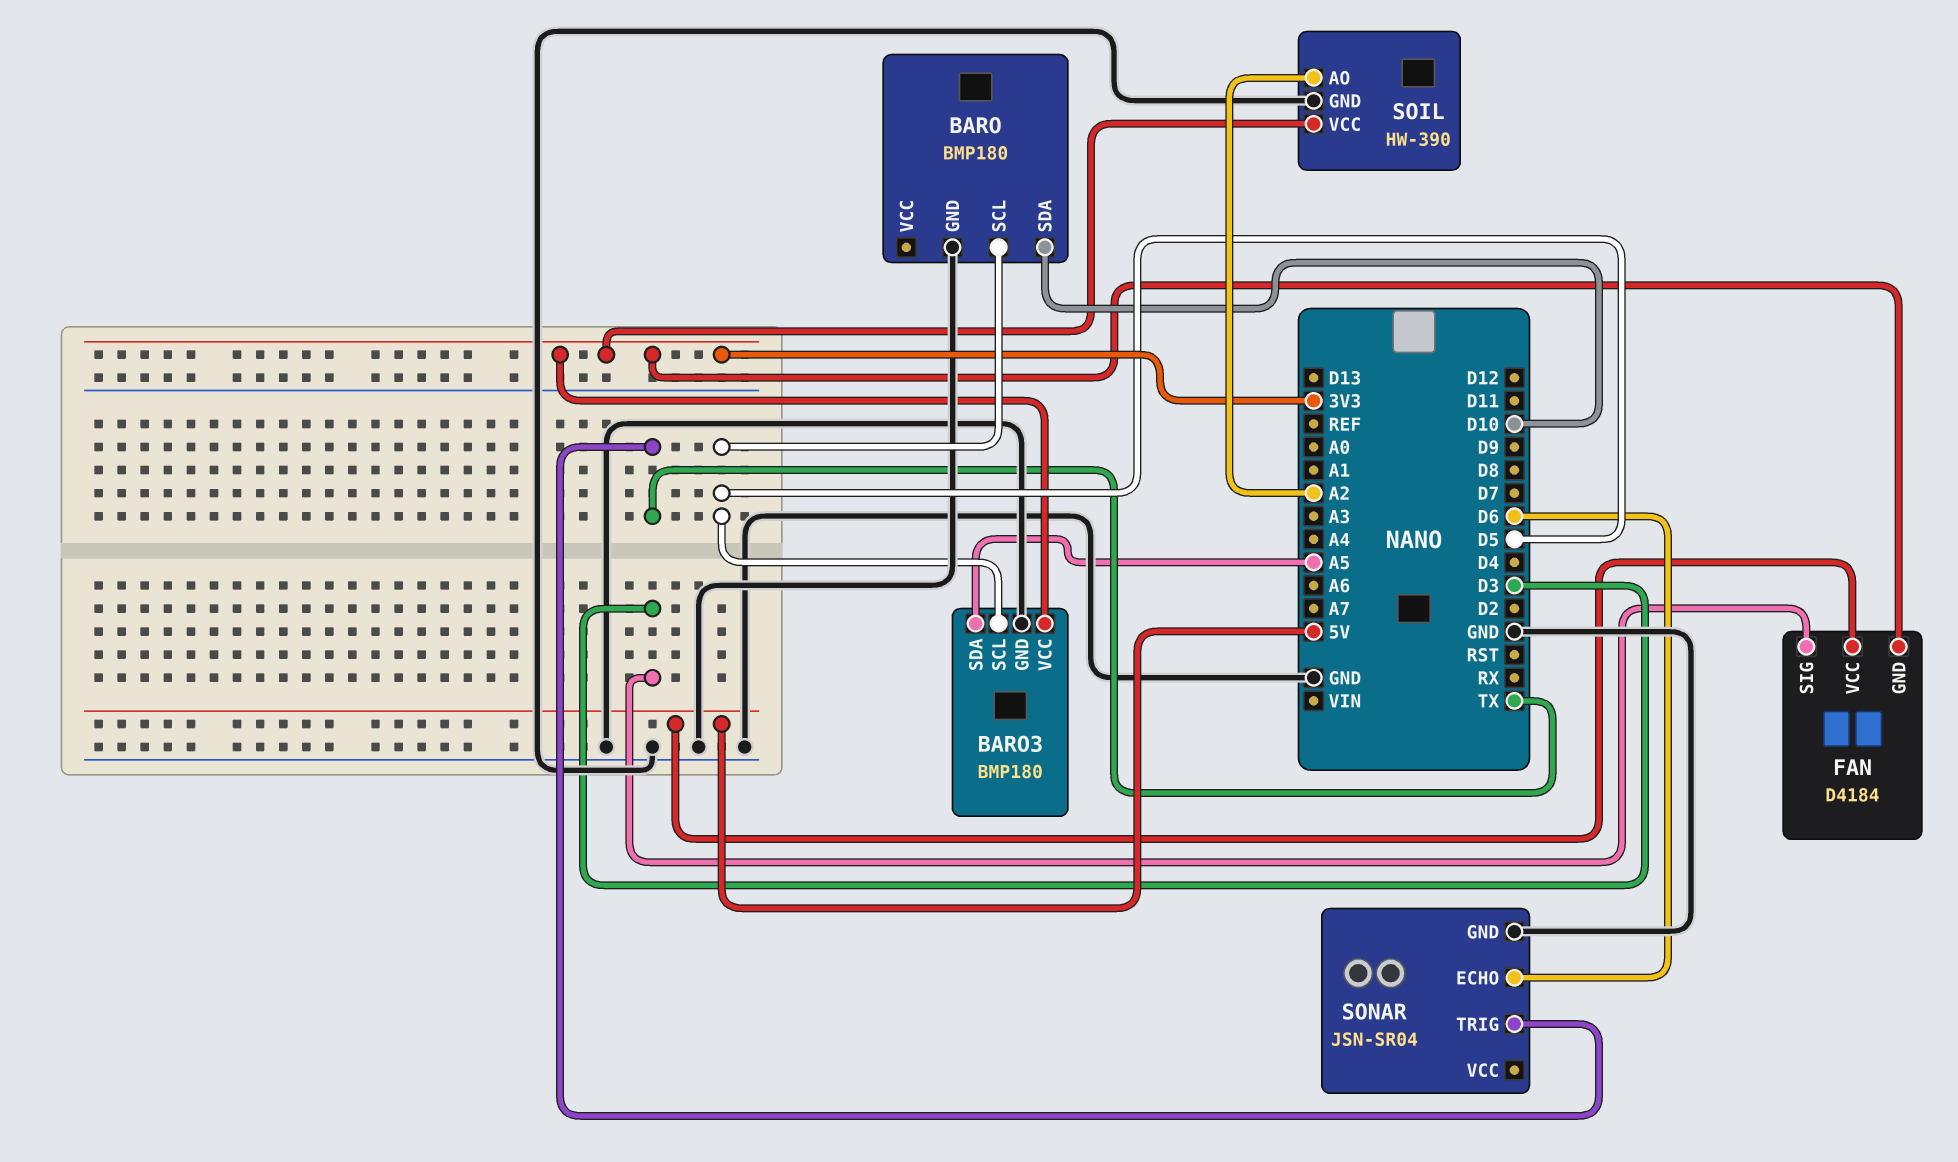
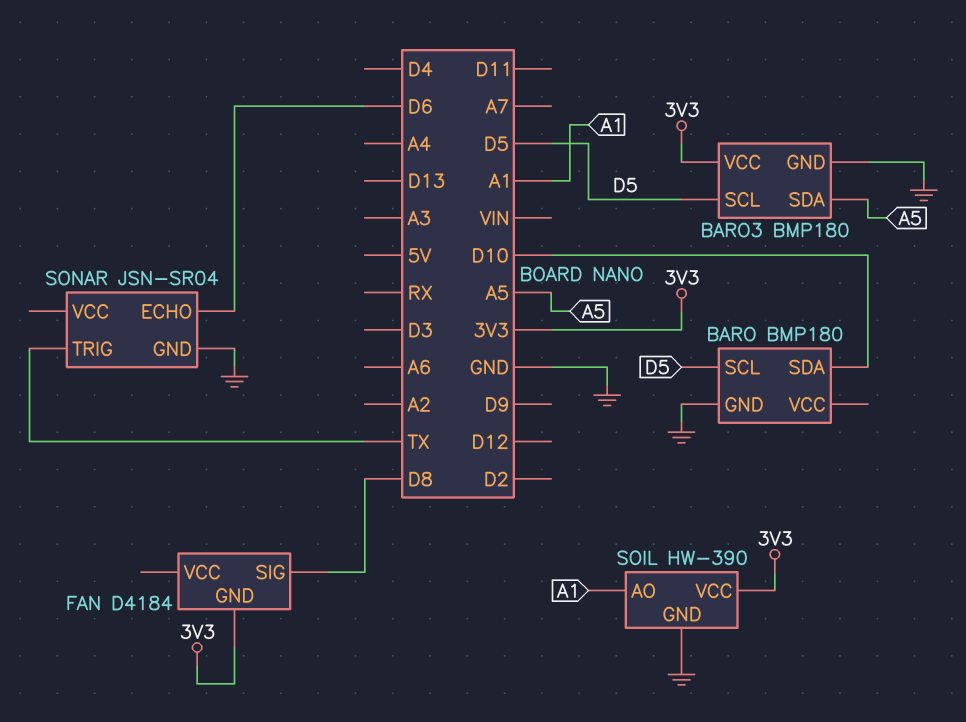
FAN pin SIG: D3 -> D8
FAN pin VCC: 5V -> none
SOIL pin AO: A2 -> A1

